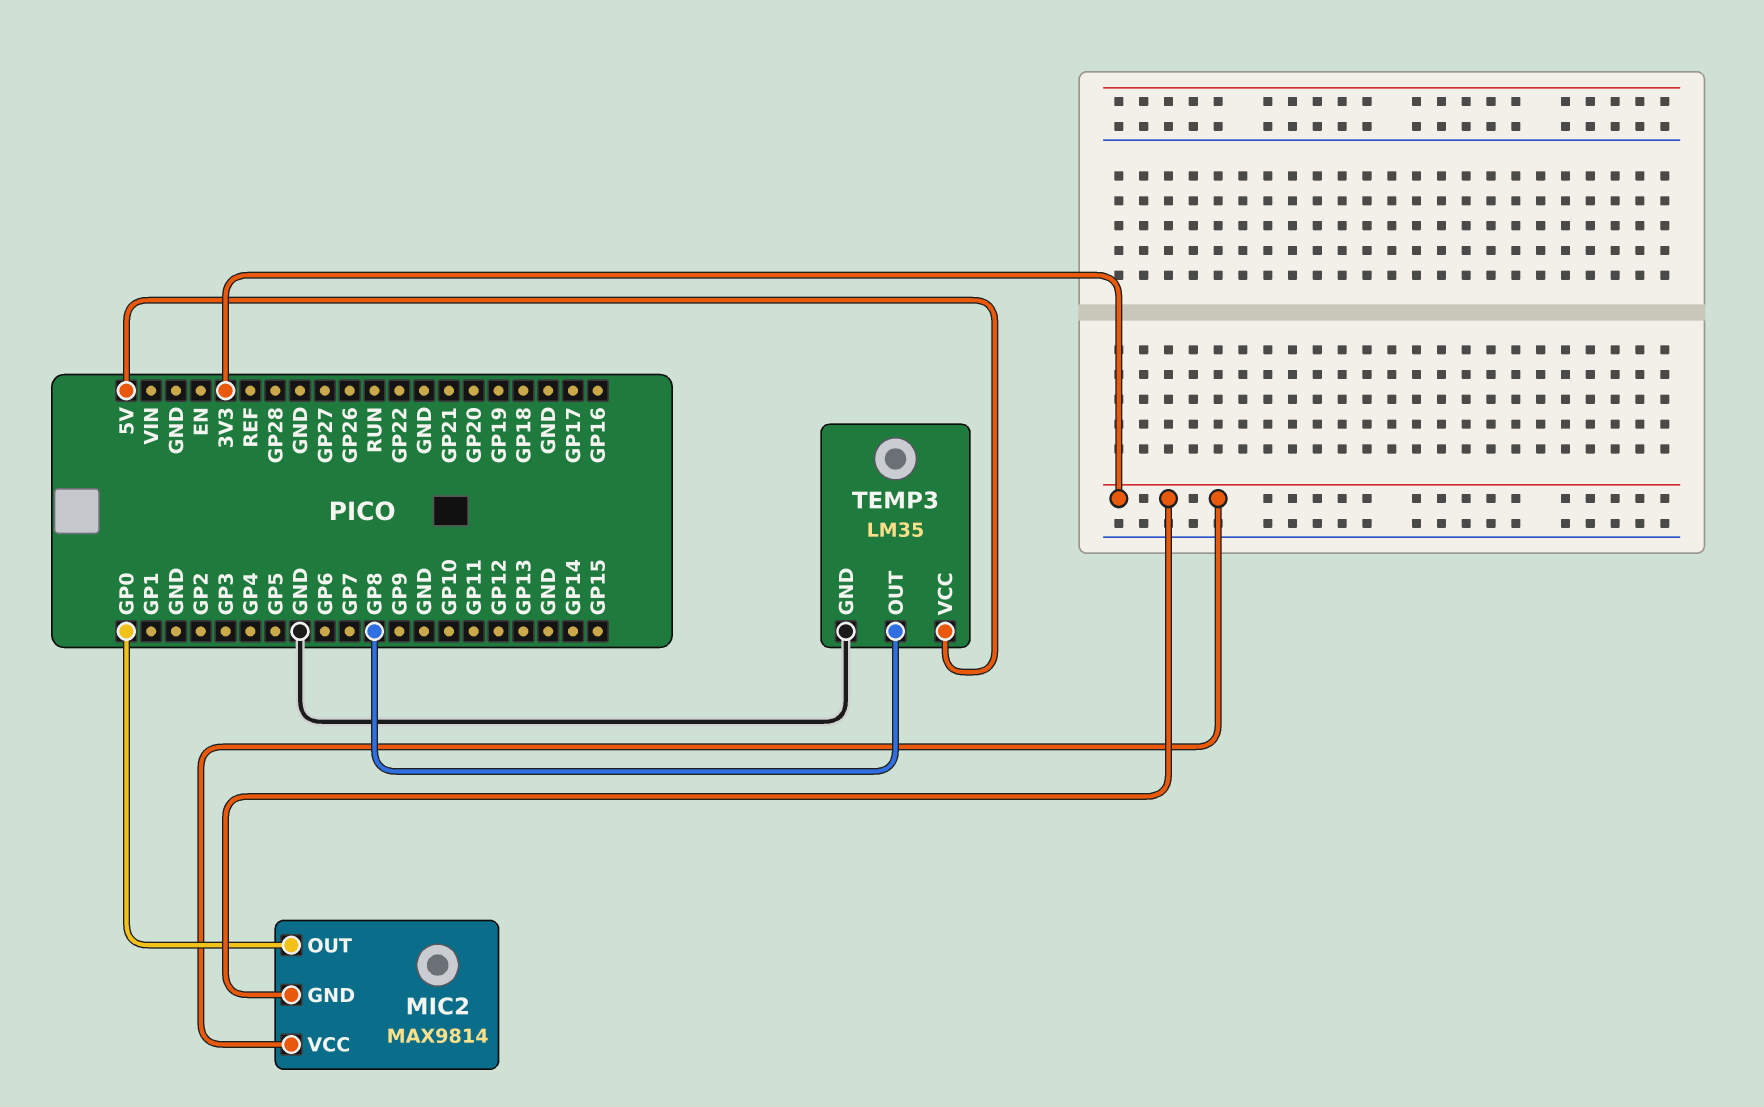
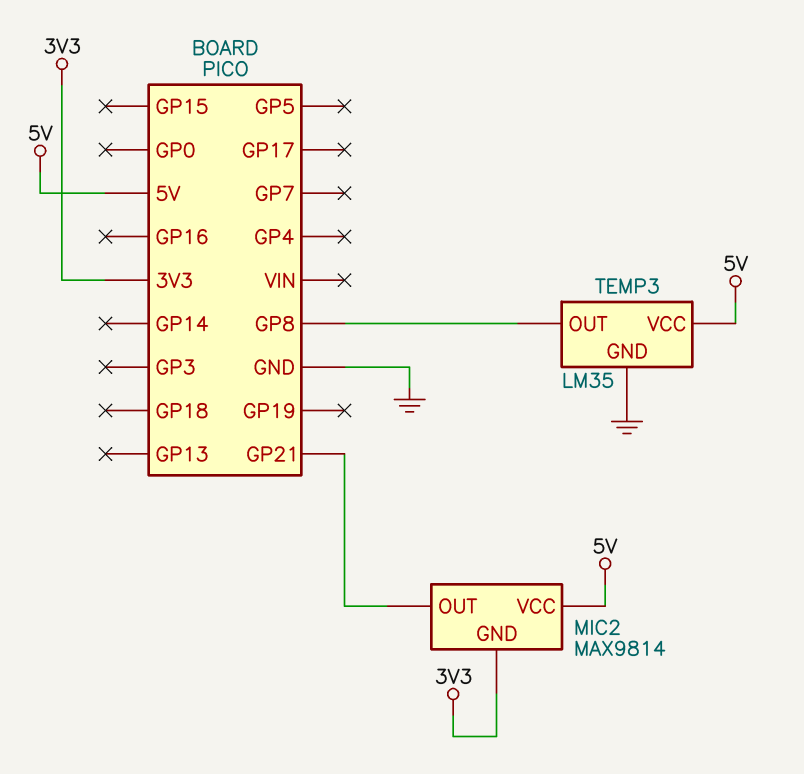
MIC2 pin OUT: GP0 -> GP21
MIC2 pin VCC: 3V3 -> 5V

